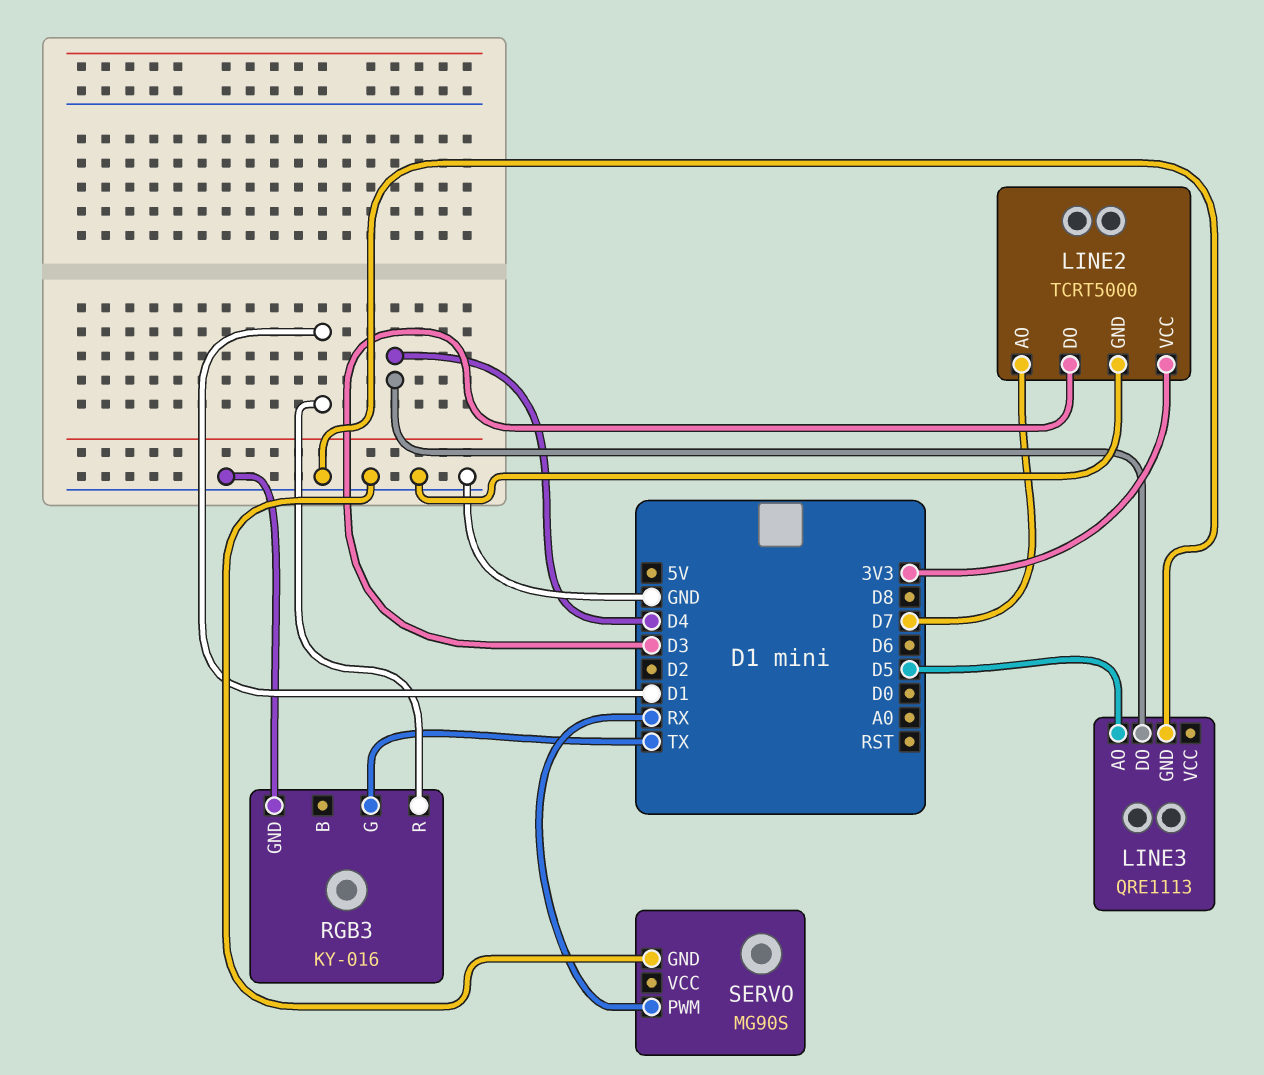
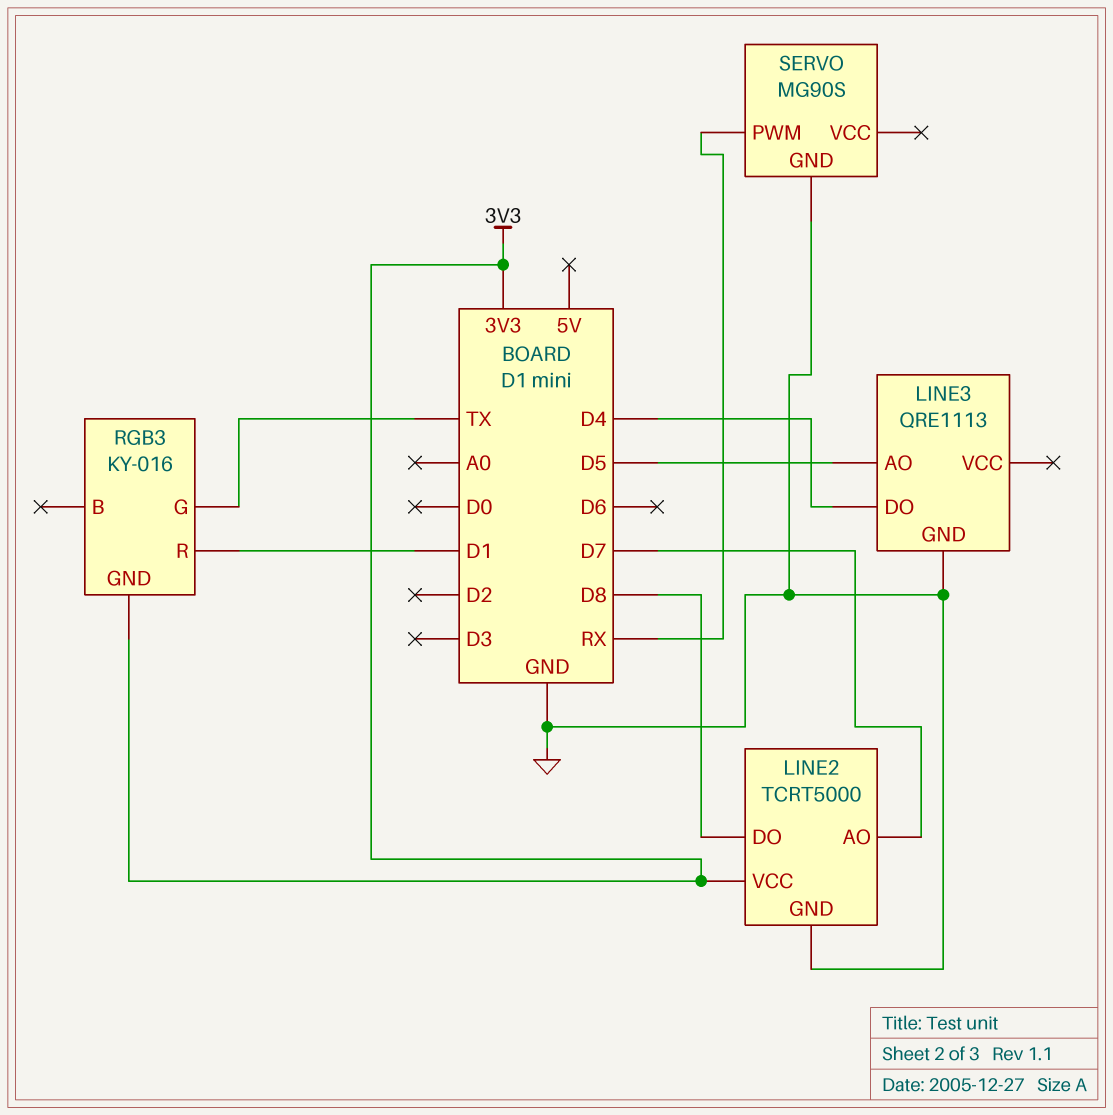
LINE2 pin DO: D3 -> D8
RGB3 pin GND: GND -> 3V3

